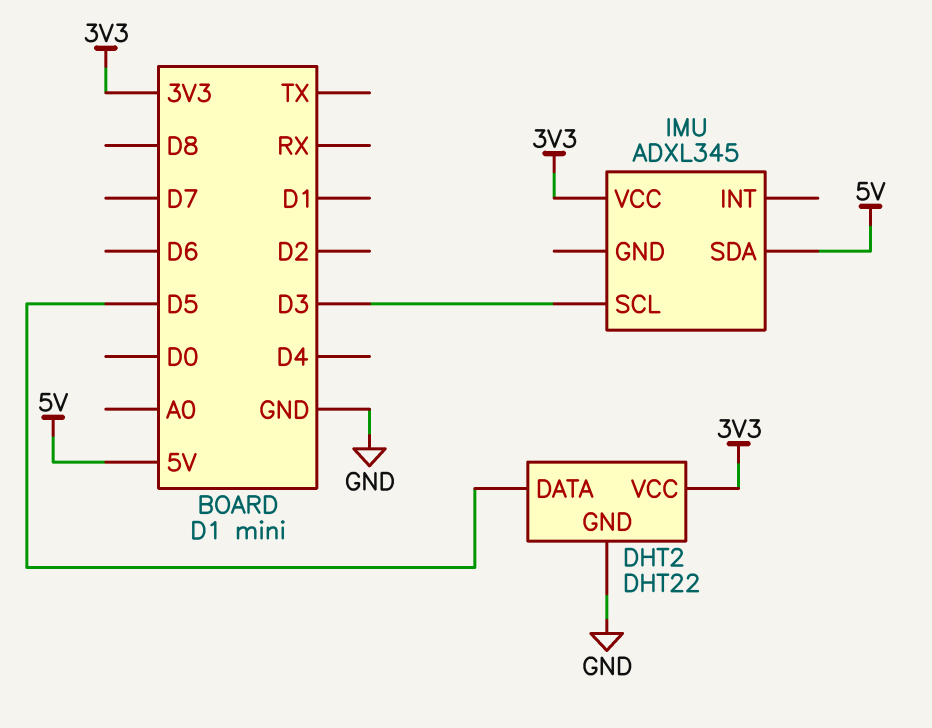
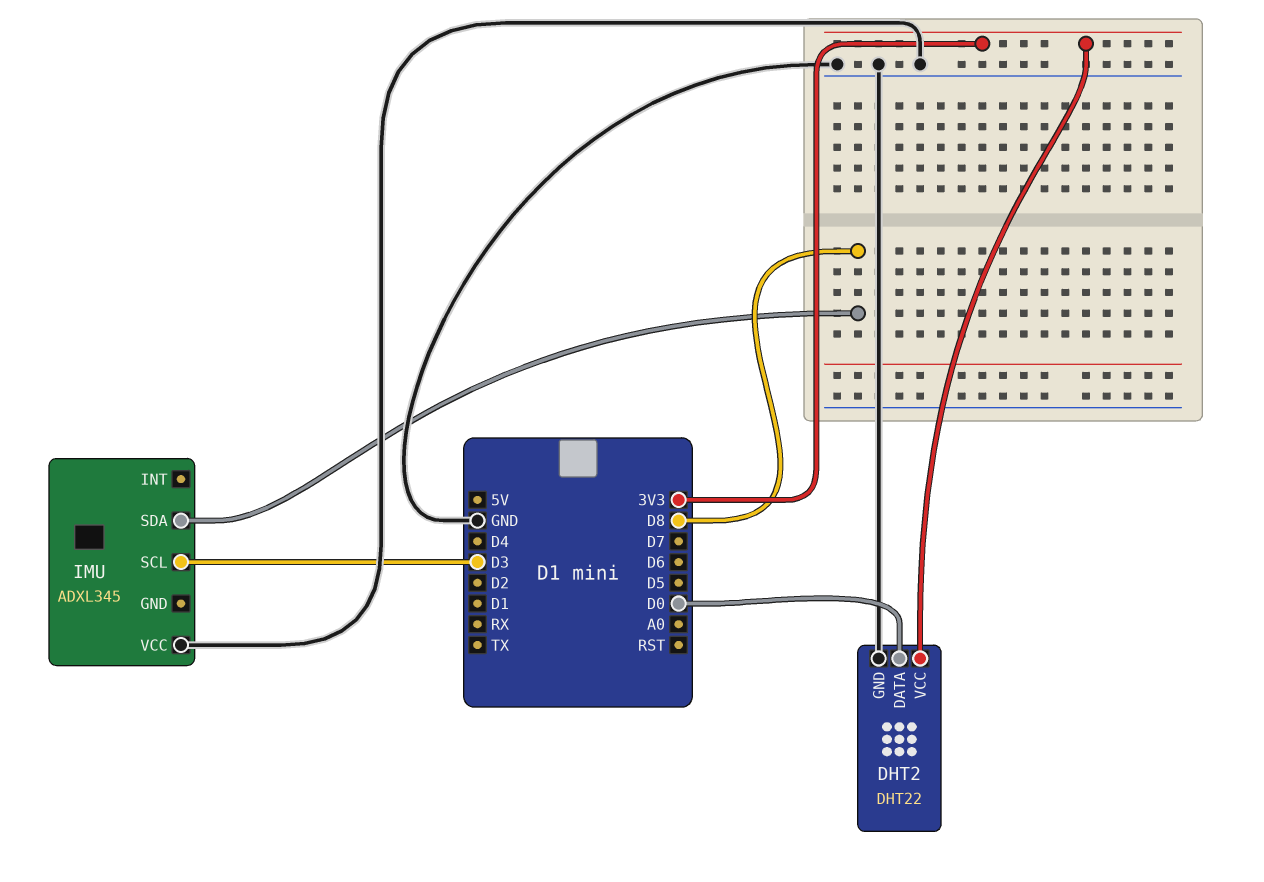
DHT2 pin DATA: D5 -> D0
IMU pin SDA: 5V -> D8
IMU pin VCC: 3V3 -> GND

